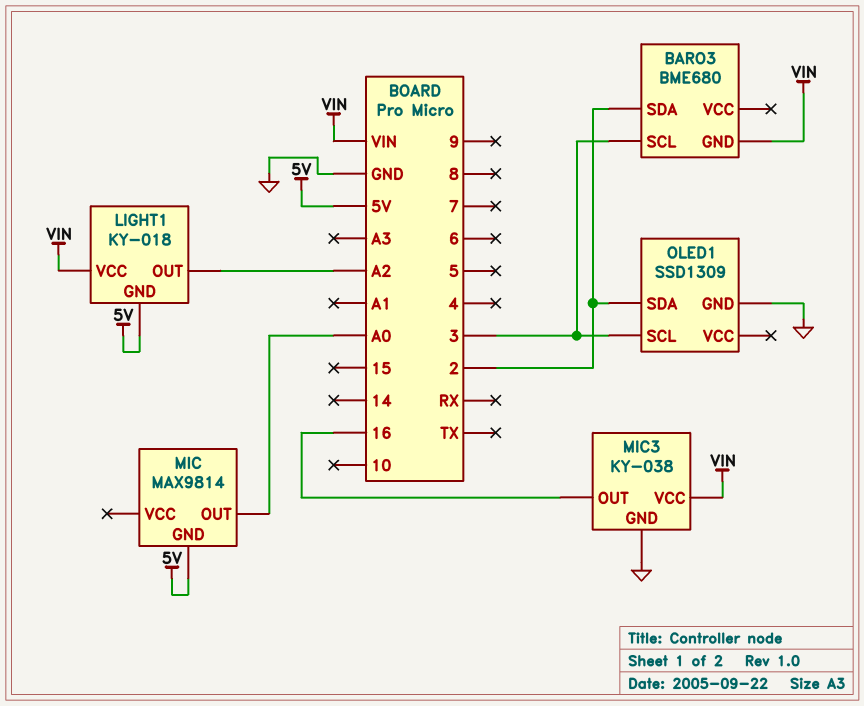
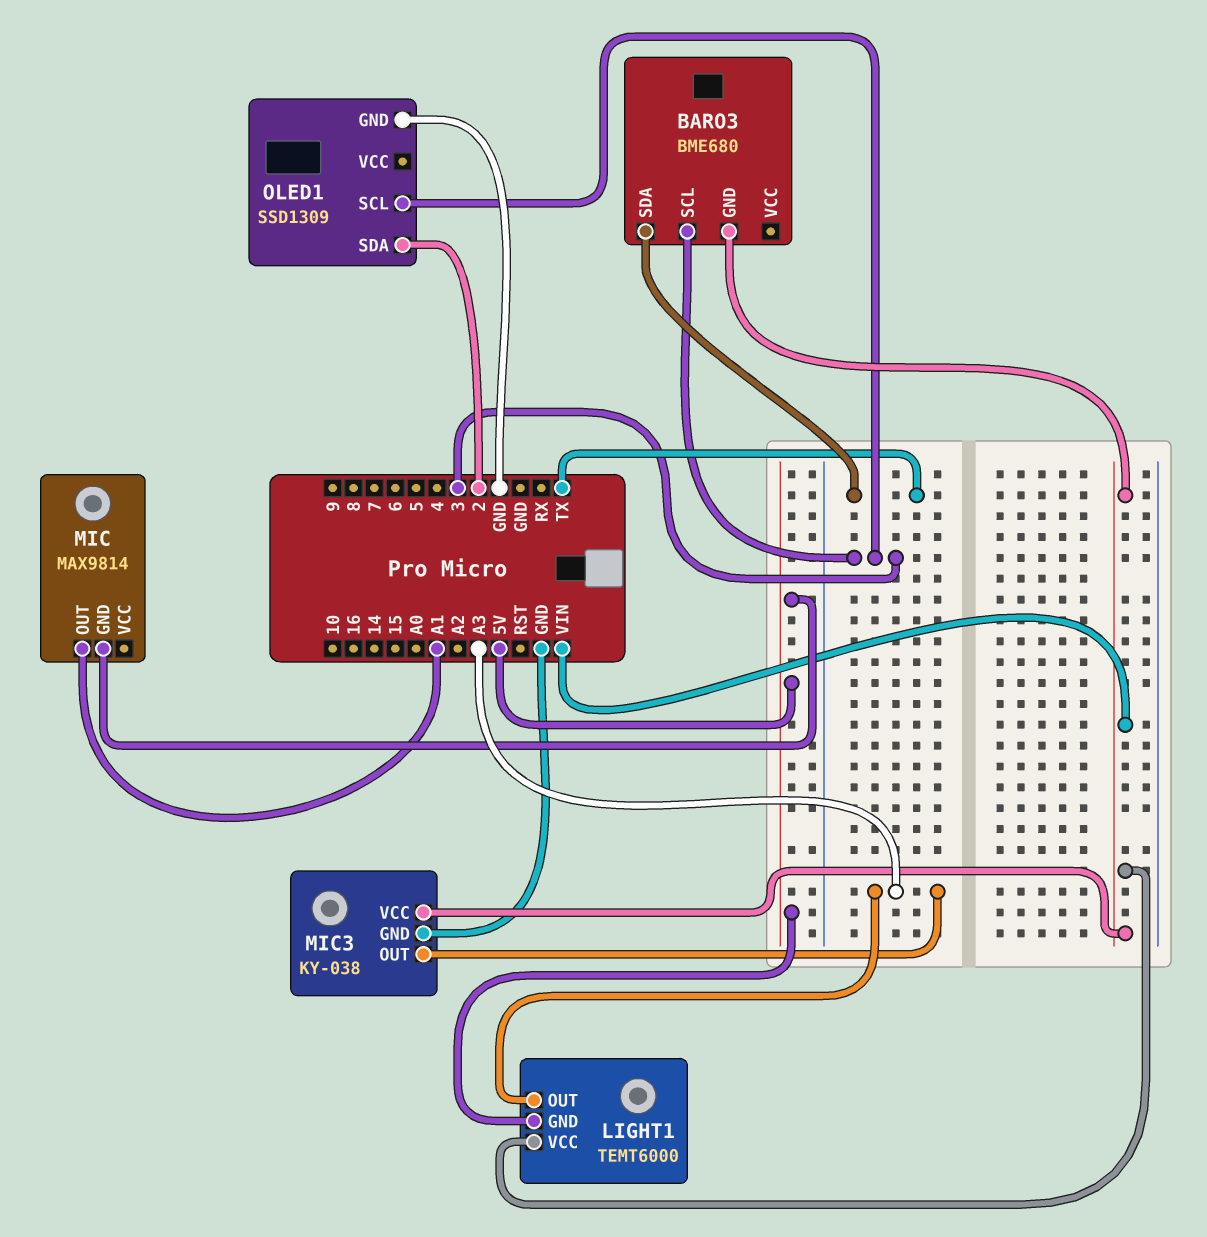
BARO3 pin SDA: 2 -> TX
LIGHT1: KY-018 -> TEMT6000
LIGHT1 pin OUT: A2 -> A3
MIC pin OUT: A0 -> A1
MIC3 pin OUT: 16 -> A3

